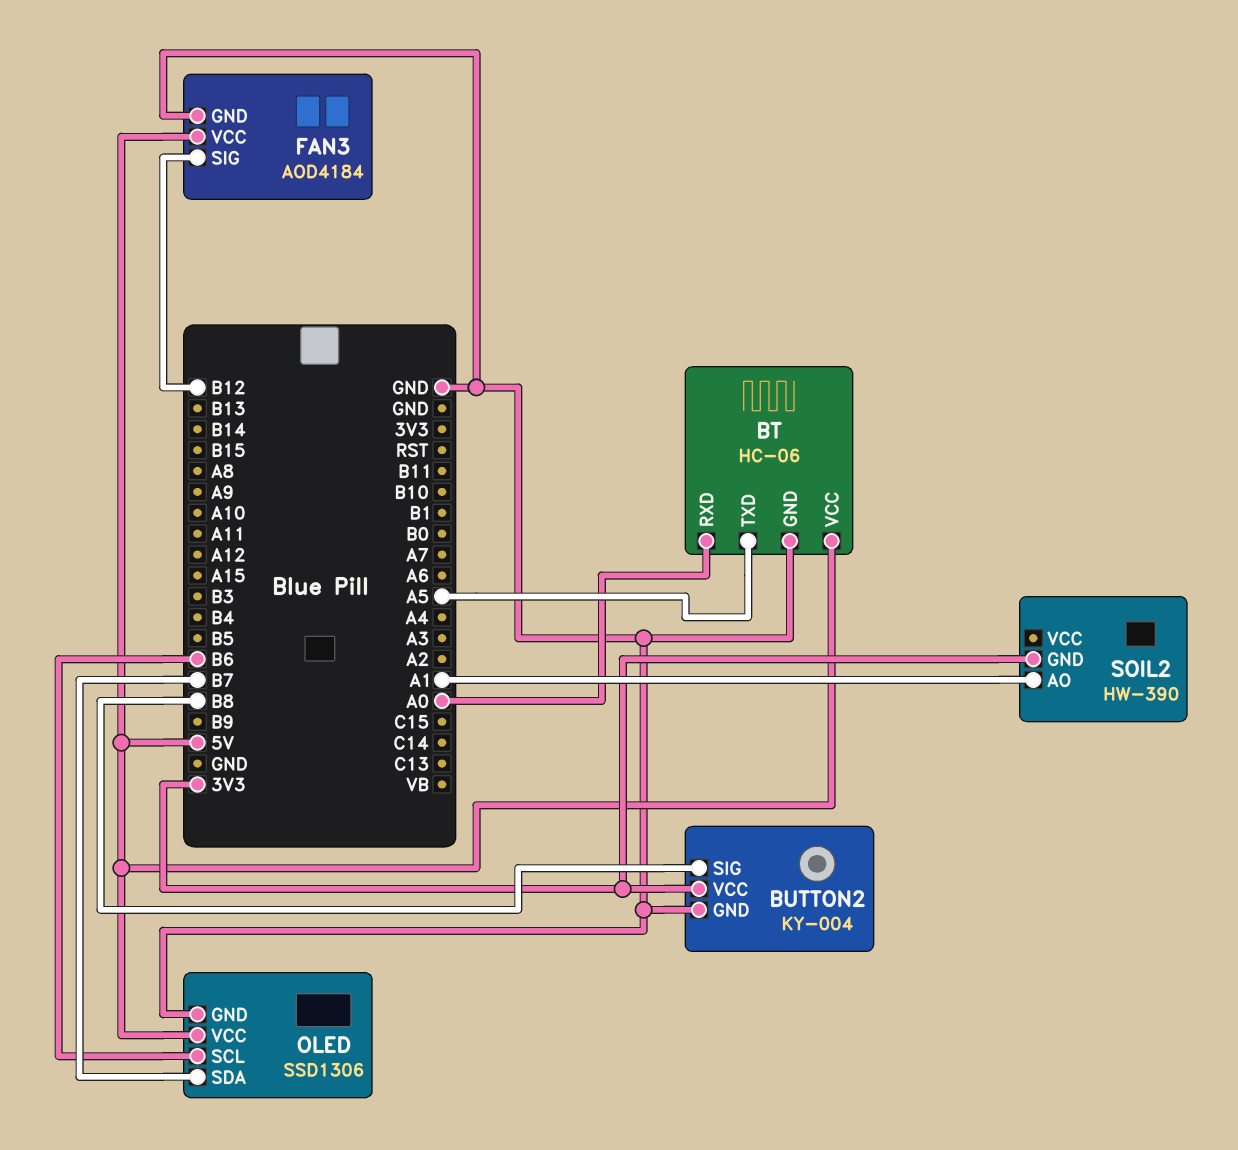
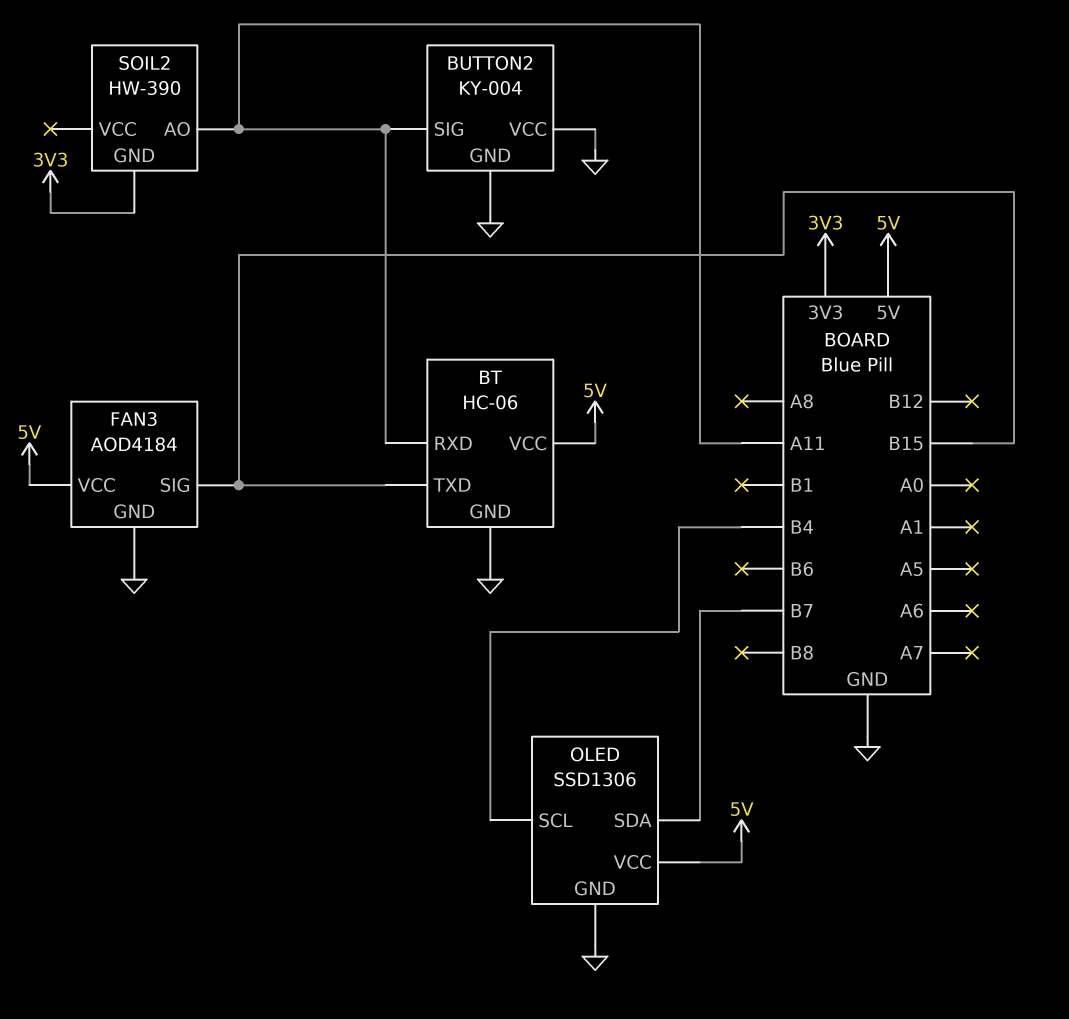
BT pin RXD: A0 -> A11
BT pin TXD: A5 -> B15
BUTTON2 pin SIG: B8 -> A11
BUTTON2 pin VCC: 3V3 -> GND
FAN3 pin SIG: B12 -> B15
OLED pin SCL: B6 -> B4
SOIL2 pin AO: A1 -> A11

